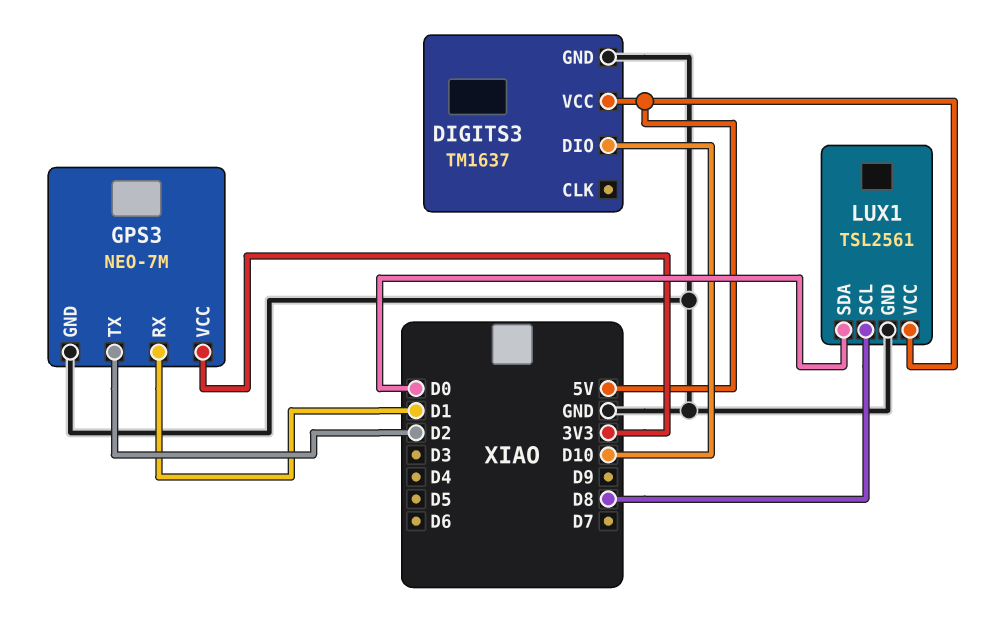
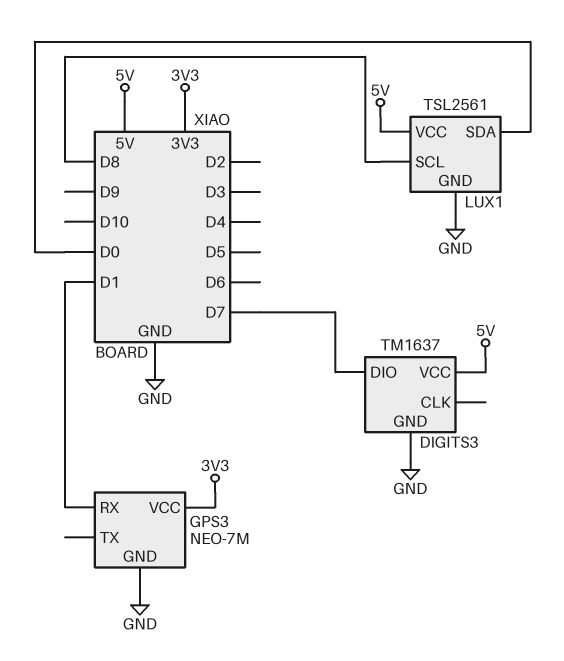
DIGITS3 pin DIO: D10 -> D7
GPS3 pin TX: D2 -> none

